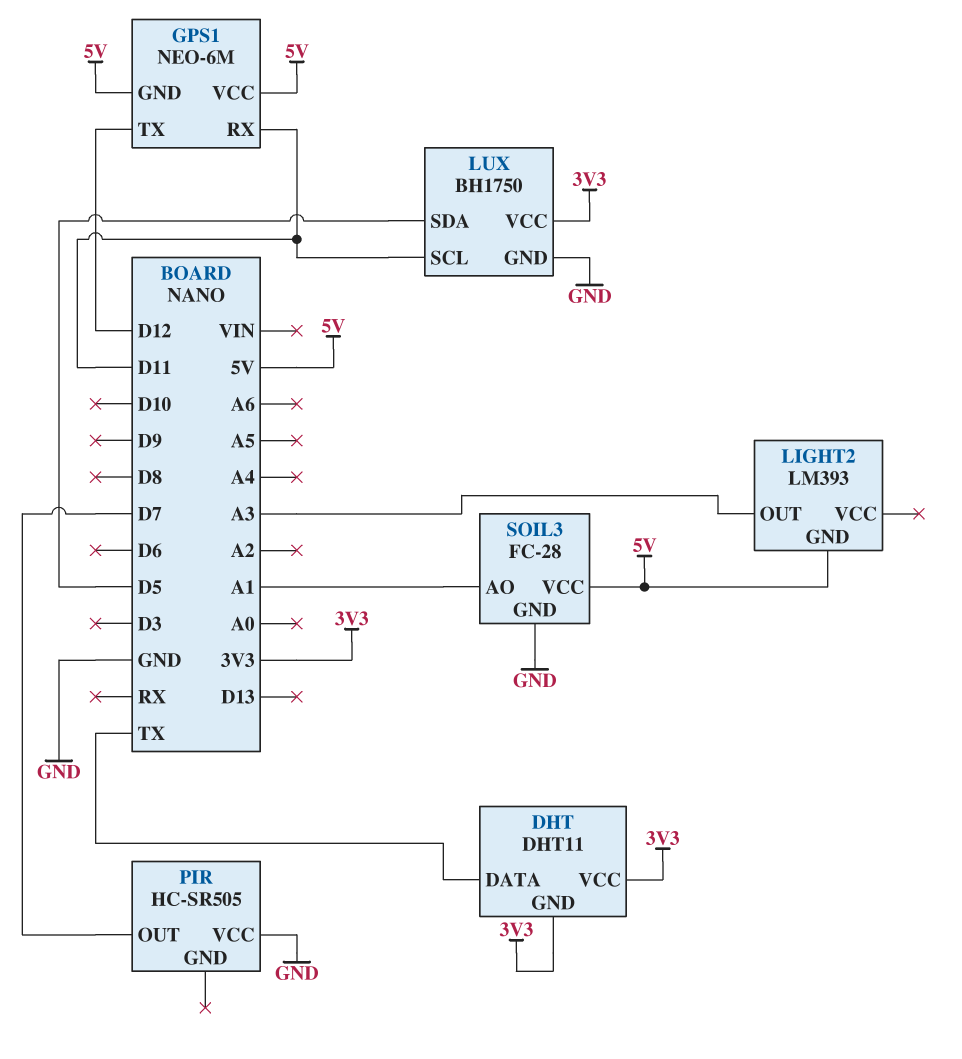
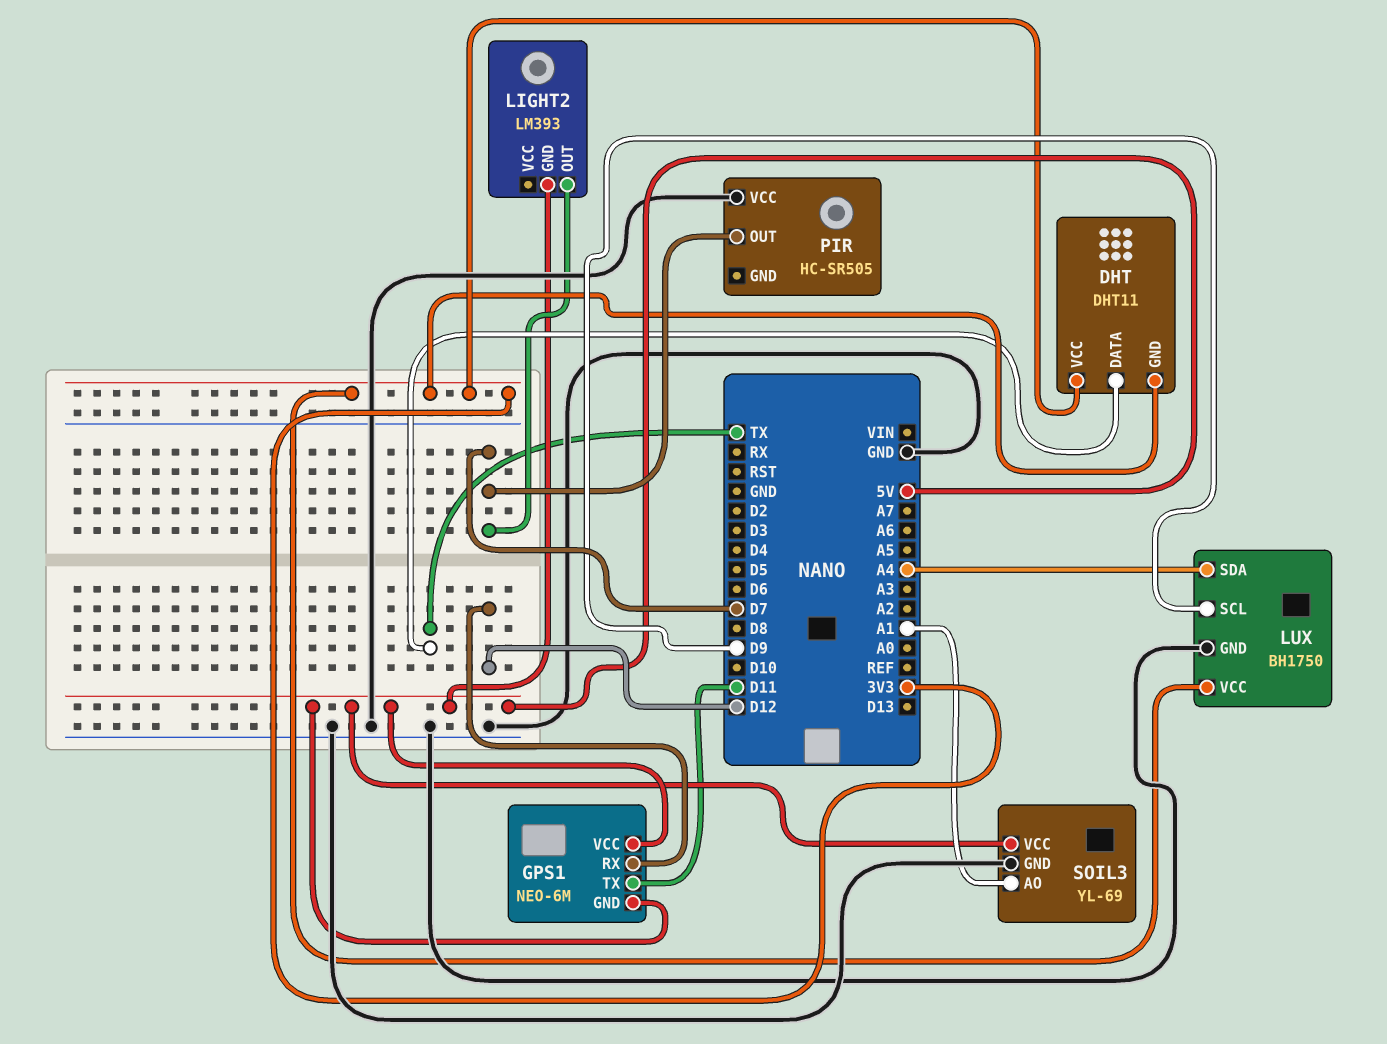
GPS1 pin RX: D11 -> D12
GPS1 pin TX: D12 -> D11
LIGHT2 pin OUT: A3 -> D7
LUX pin SCL: D11 -> D9
LUX pin SDA: D5 -> A4
SOIL3: FC-28 -> YL-69

